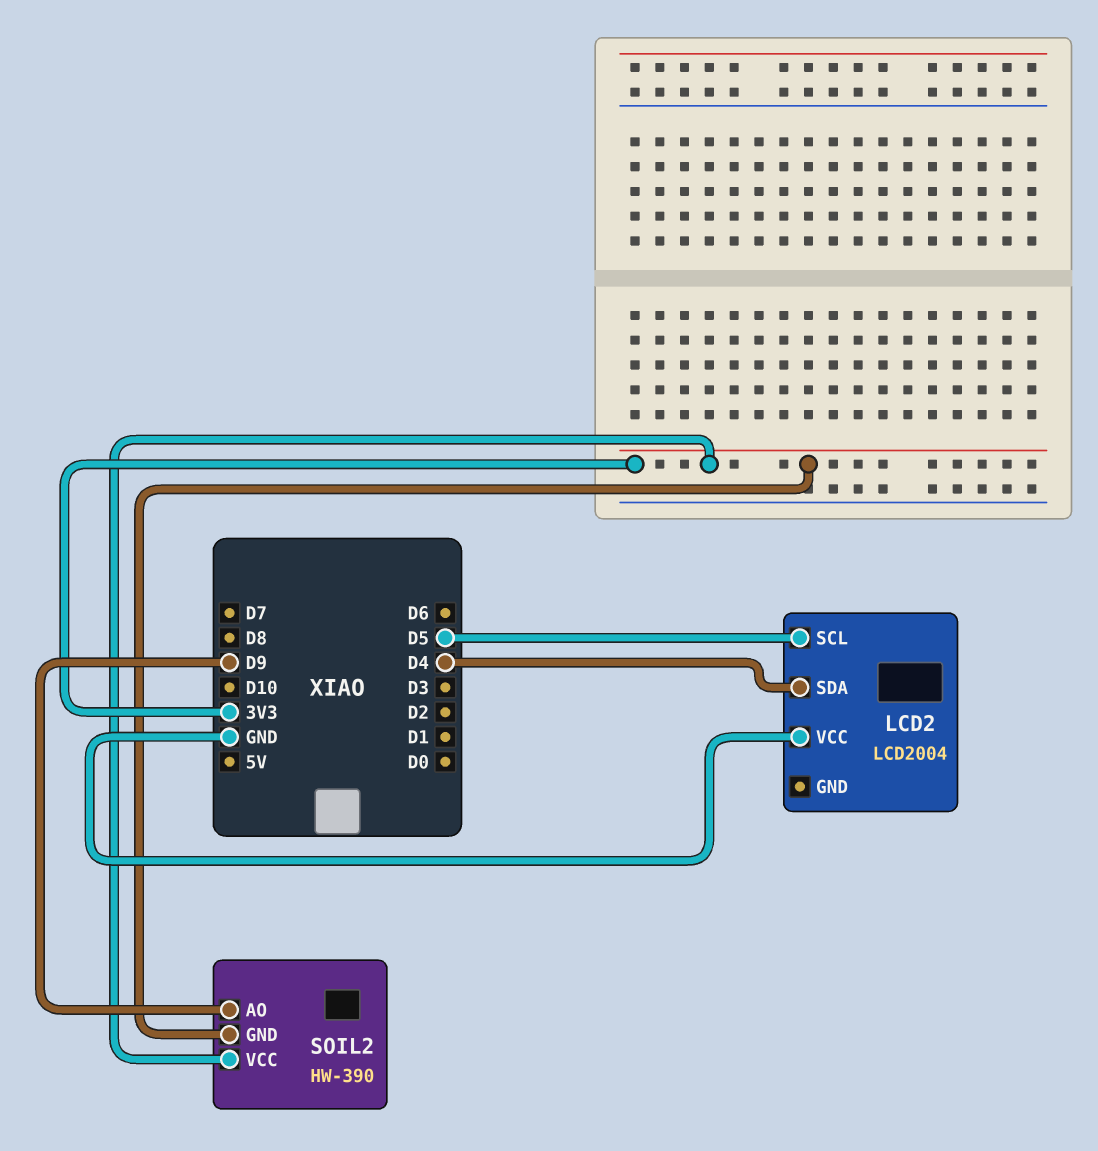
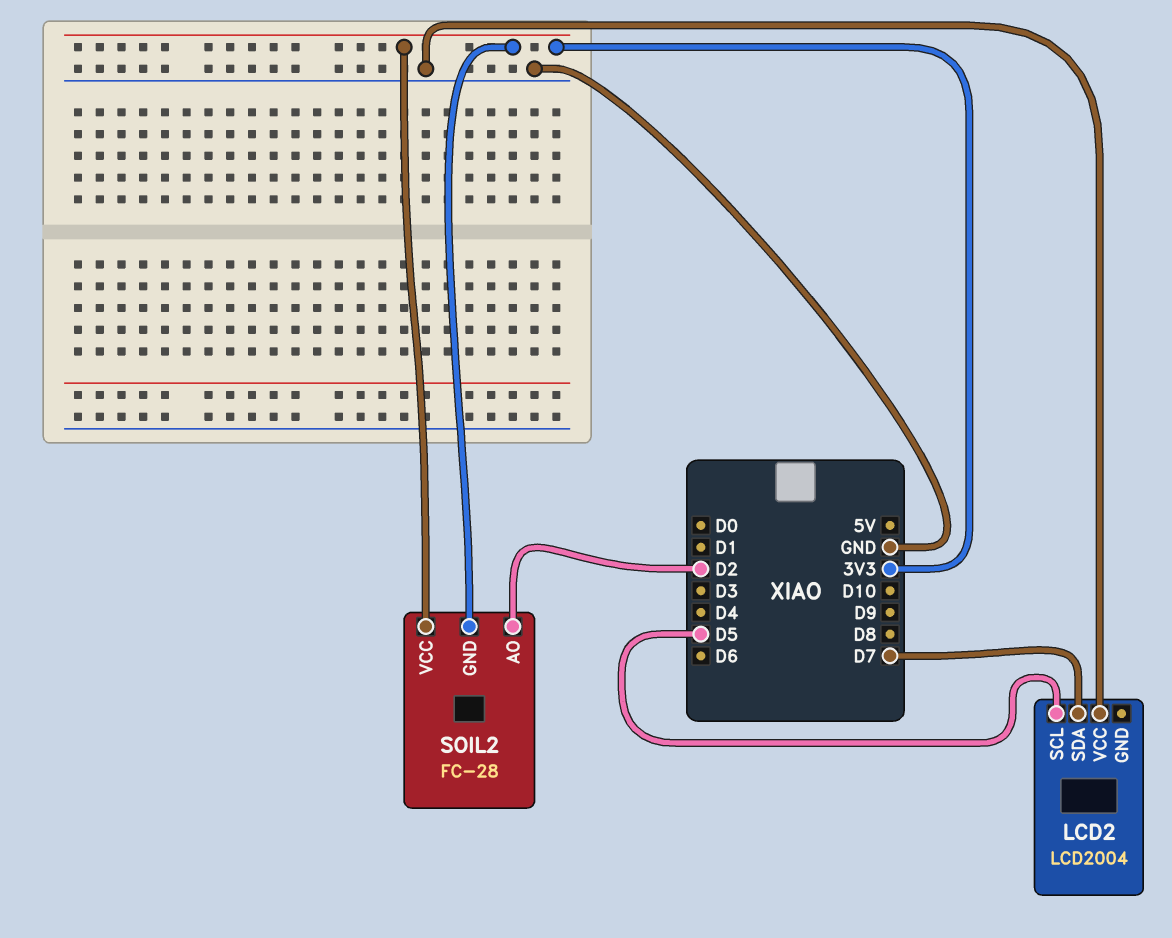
LCD2 pin SDA: D4 -> D7
SOIL2: HW-390 -> FC-28
SOIL2 pin AO: D9 -> D2

